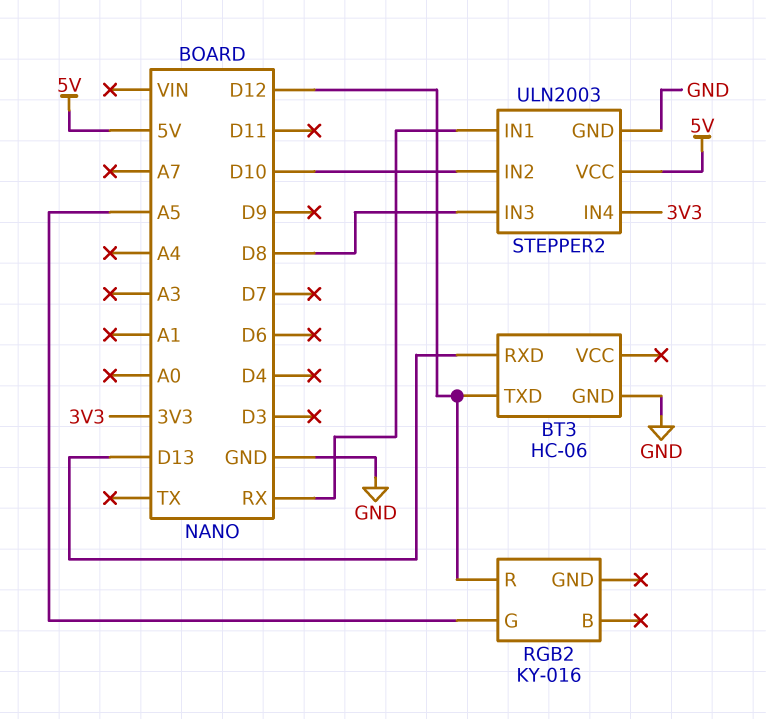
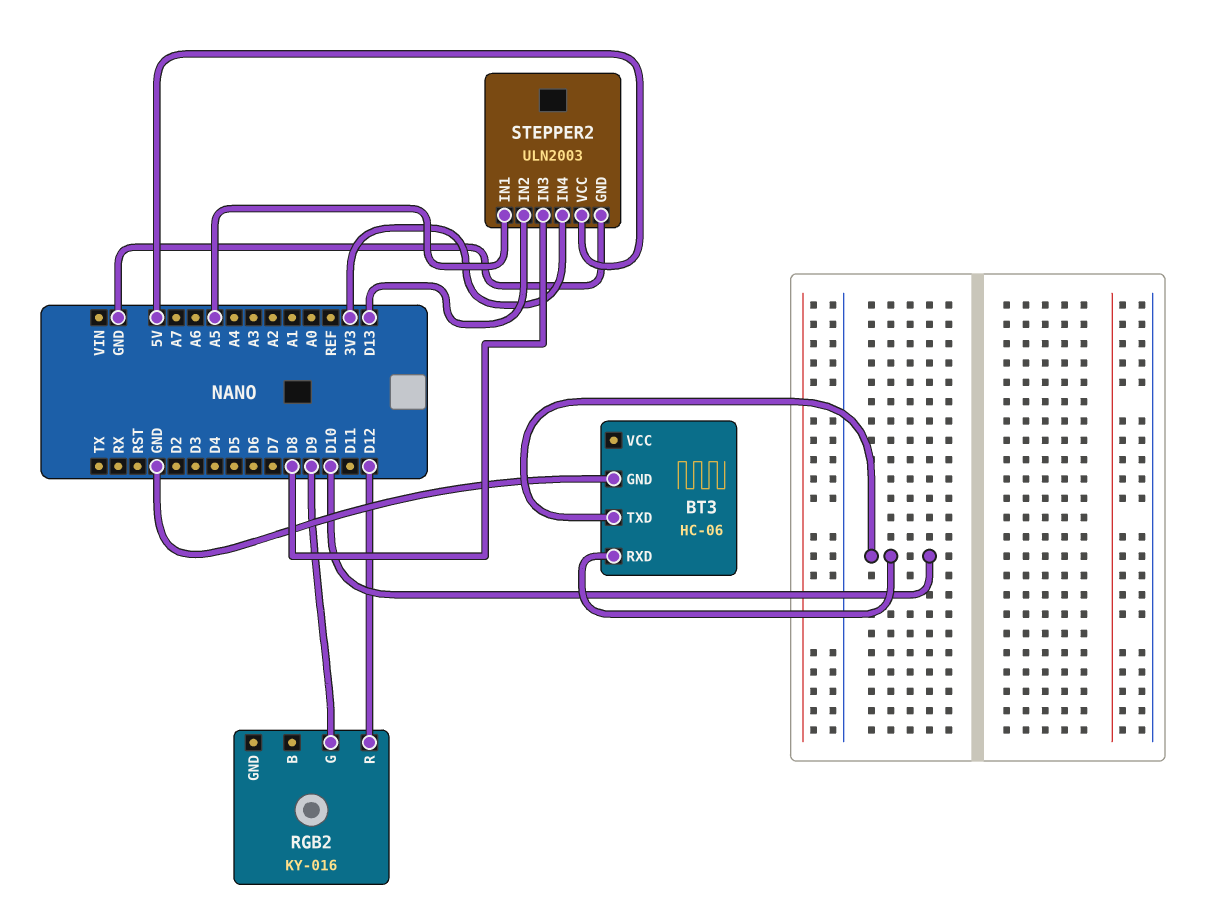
BT3 pin RXD: D13 -> D10
BT3 pin TXD: D12 -> D10
RGB2 pin G: A5 -> D9
STEPPER2 pin IN1: RX -> A5
STEPPER2 pin IN2: D10 -> D13

